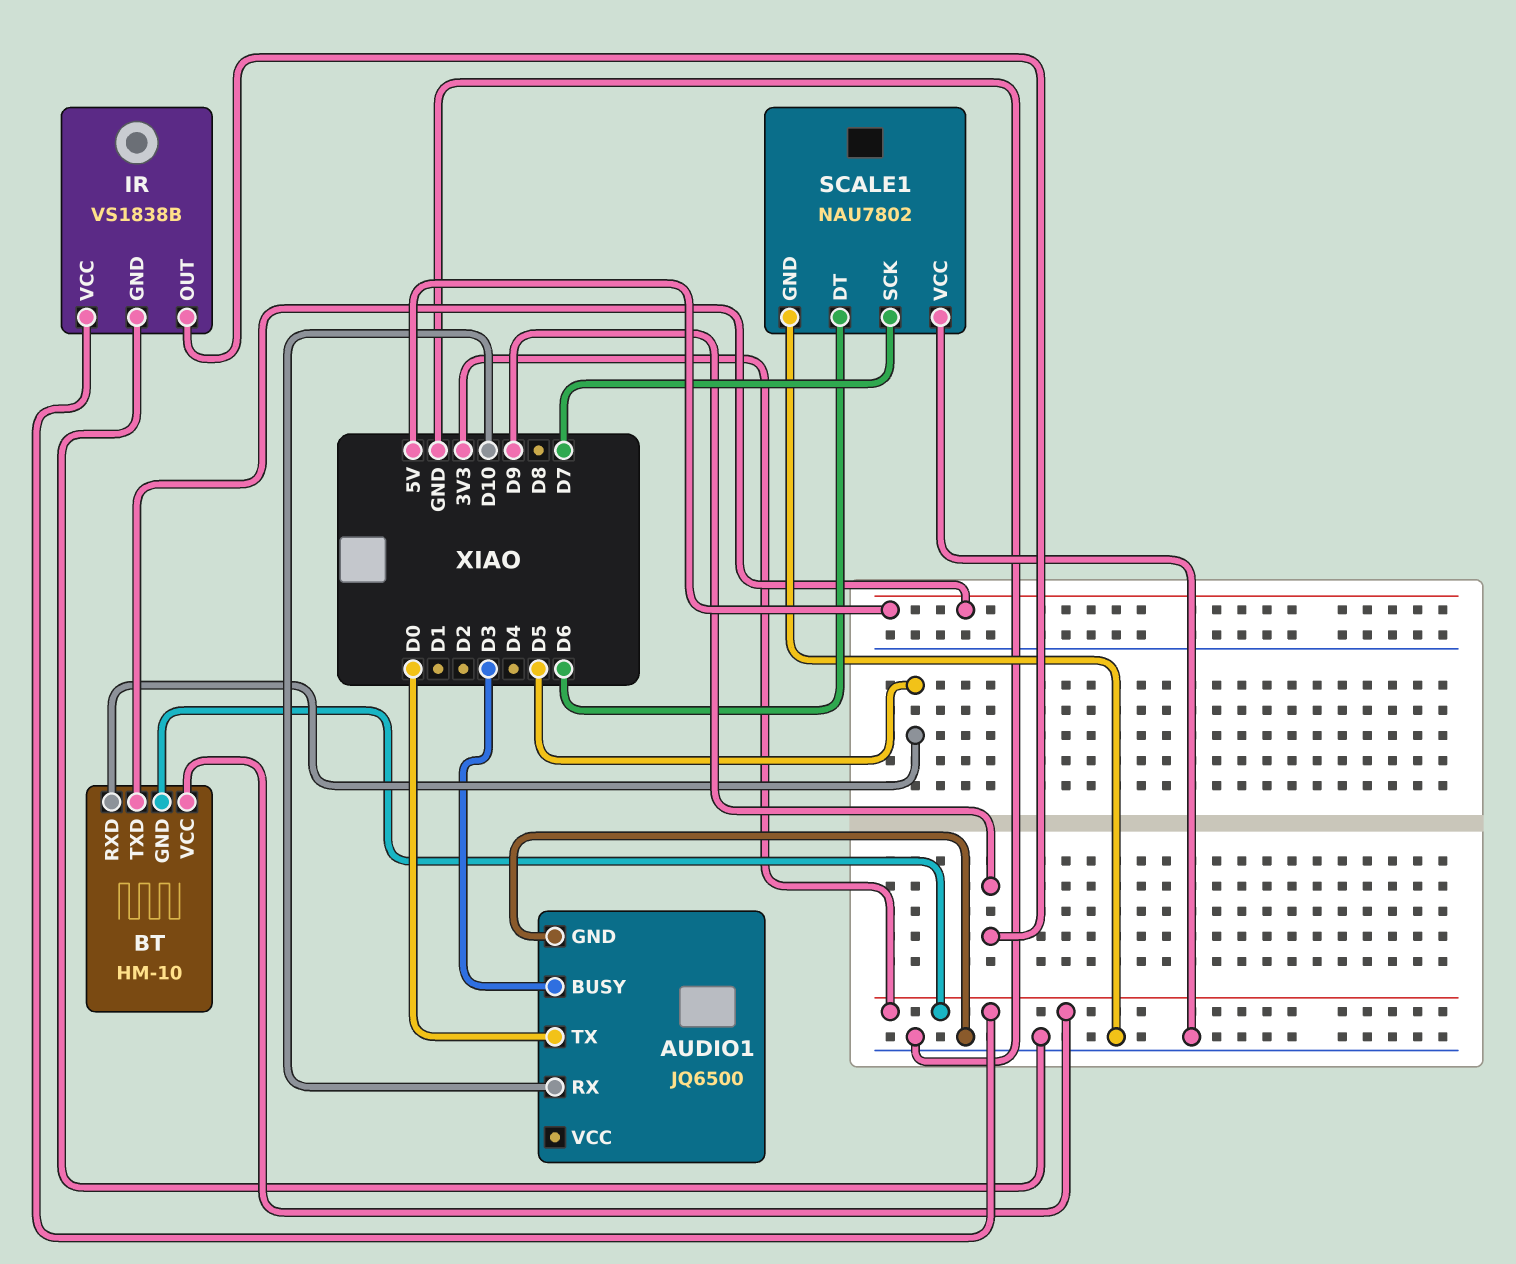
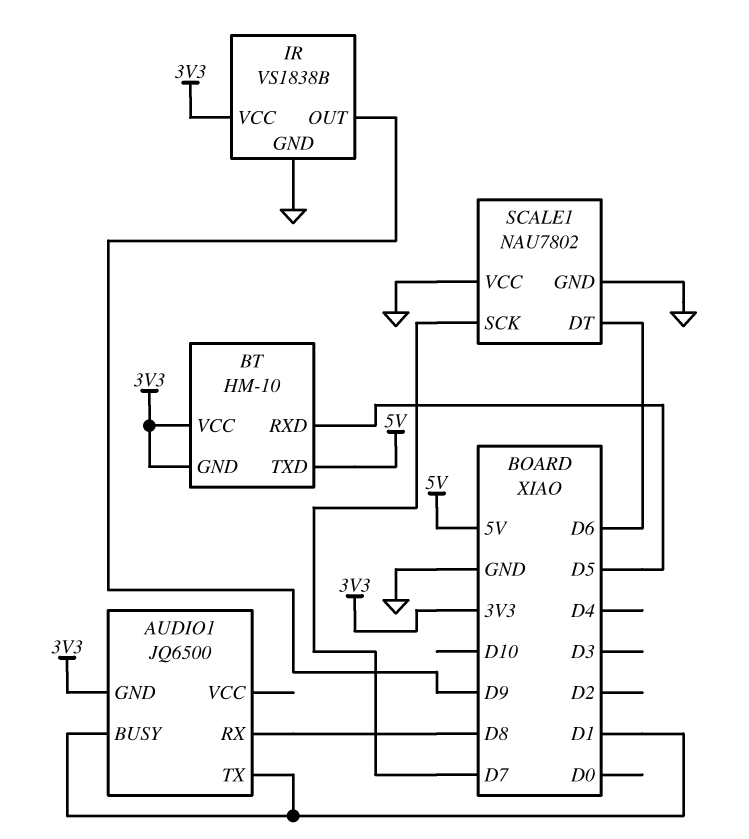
AUDIO1 pin BUSY: D3 -> D1
AUDIO1 pin GND: GND -> 3V3
AUDIO1 pin RX: D10 -> D8
AUDIO1 pin TX: D0 -> D1

